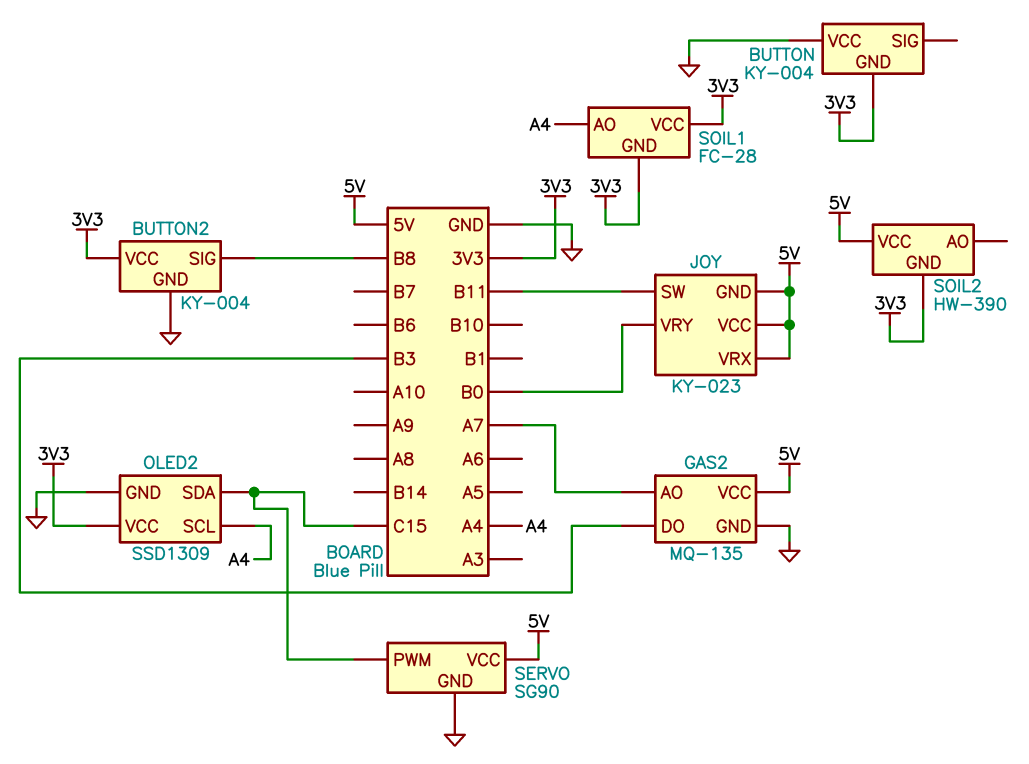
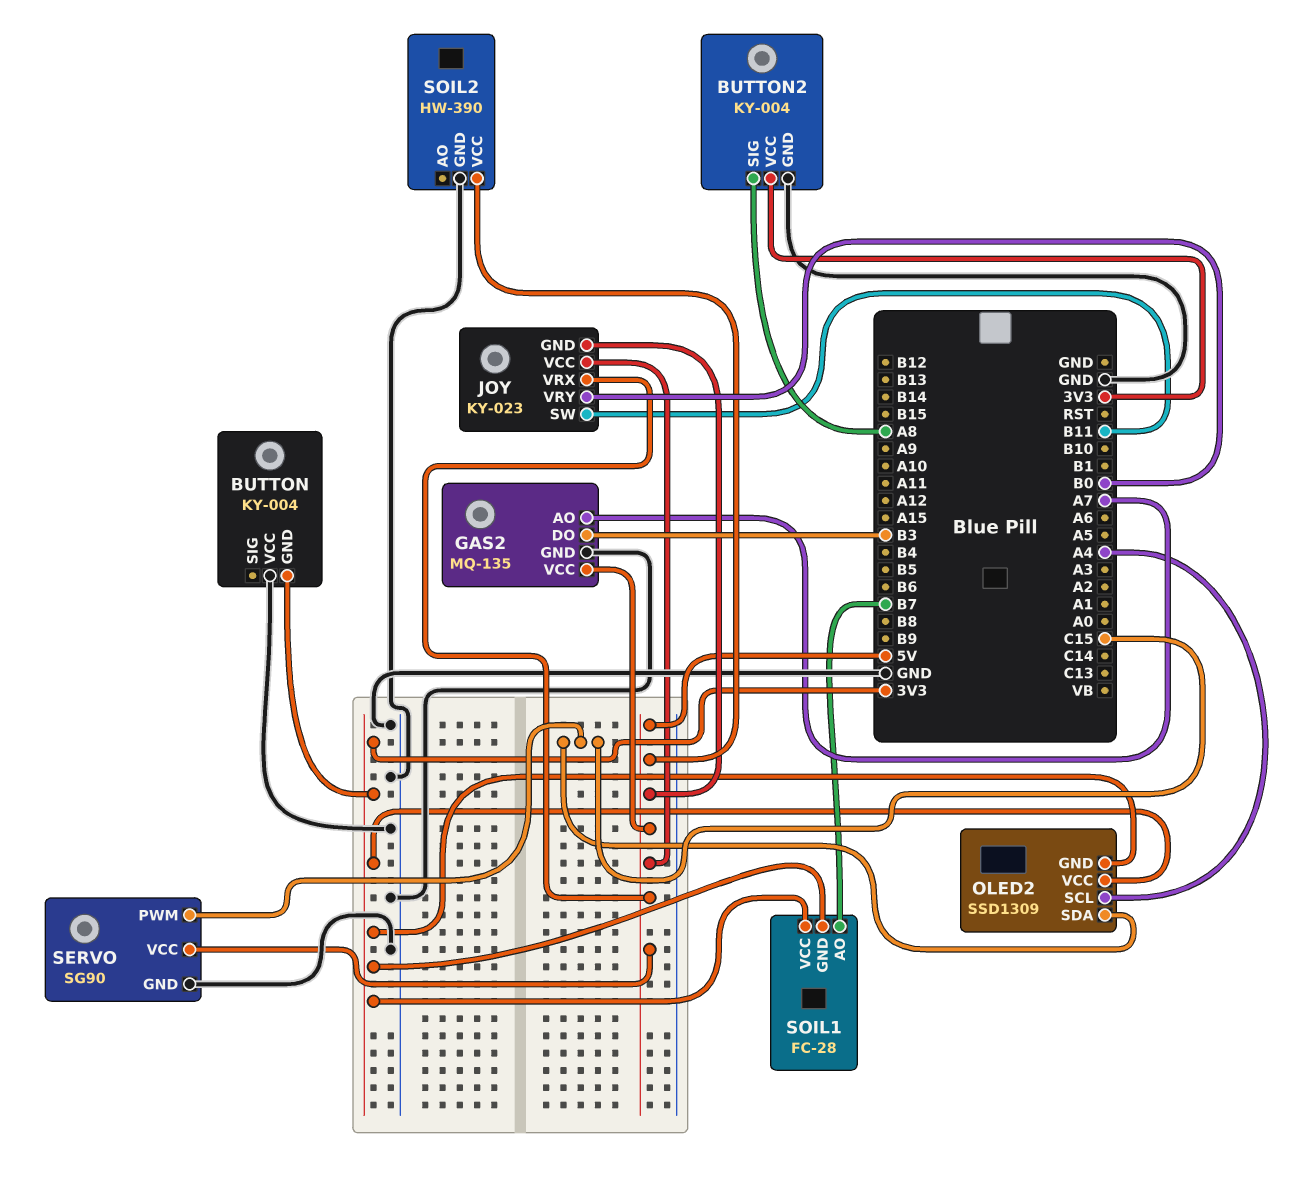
BUTTON2 pin SIG: B8 -> A8
OLED2 pin GND: GND -> 3V3
SOIL1 pin AO: A4 -> B7
SOIL2 pin GND: 3V3 -> GND

